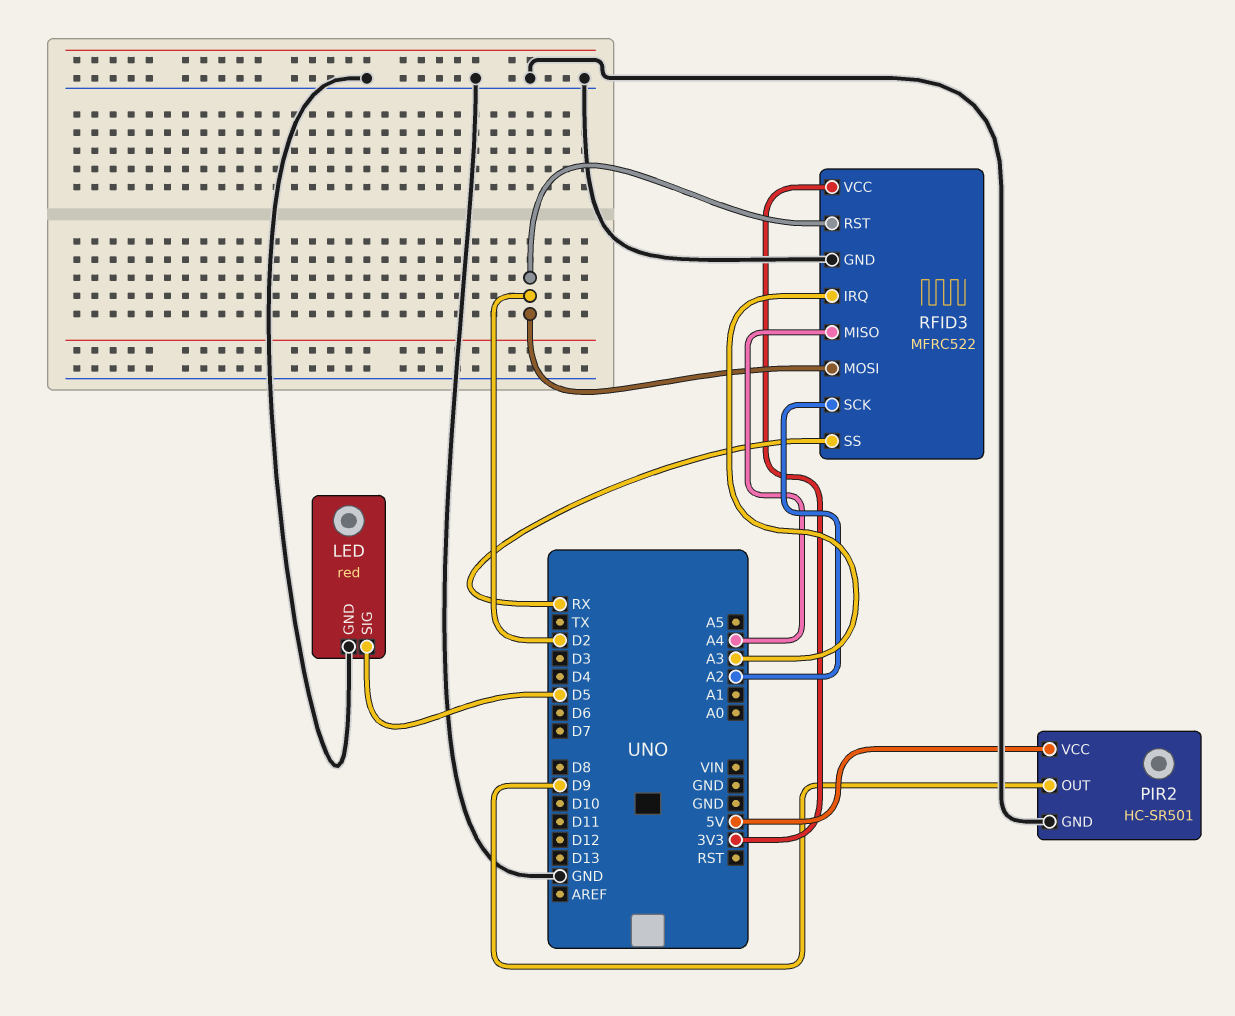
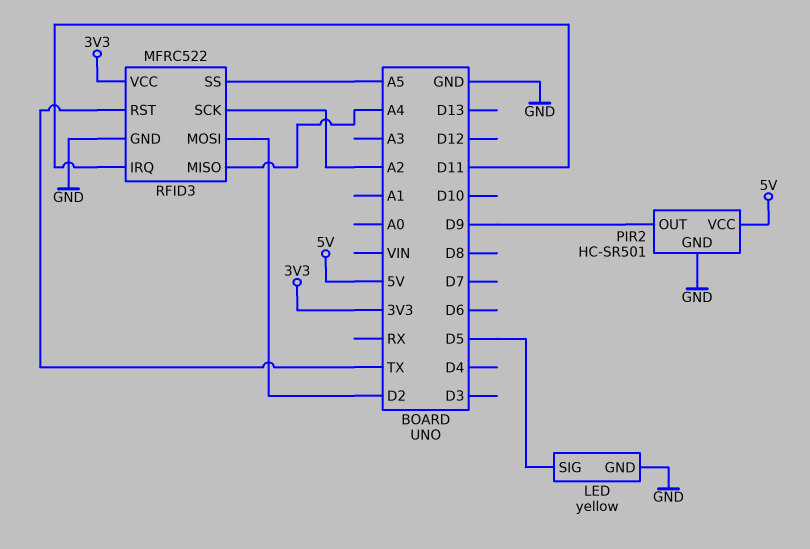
LED: red -> yellow
RFID3 pin IRQ: A3 -> D11
RFID3 pin RST: D2 -> TX
RFID3 pin SS: RX -> A5

